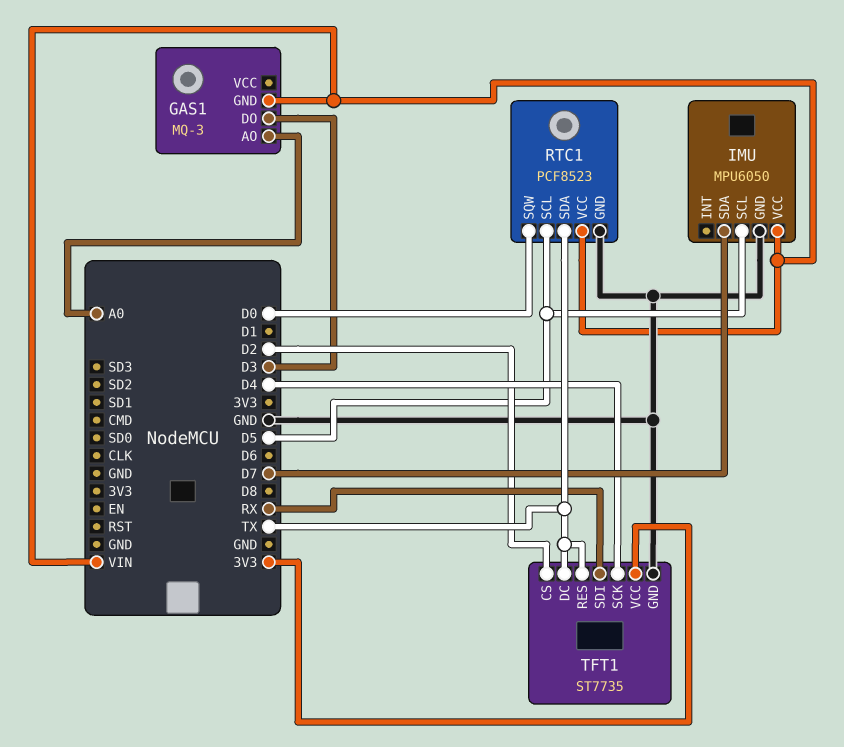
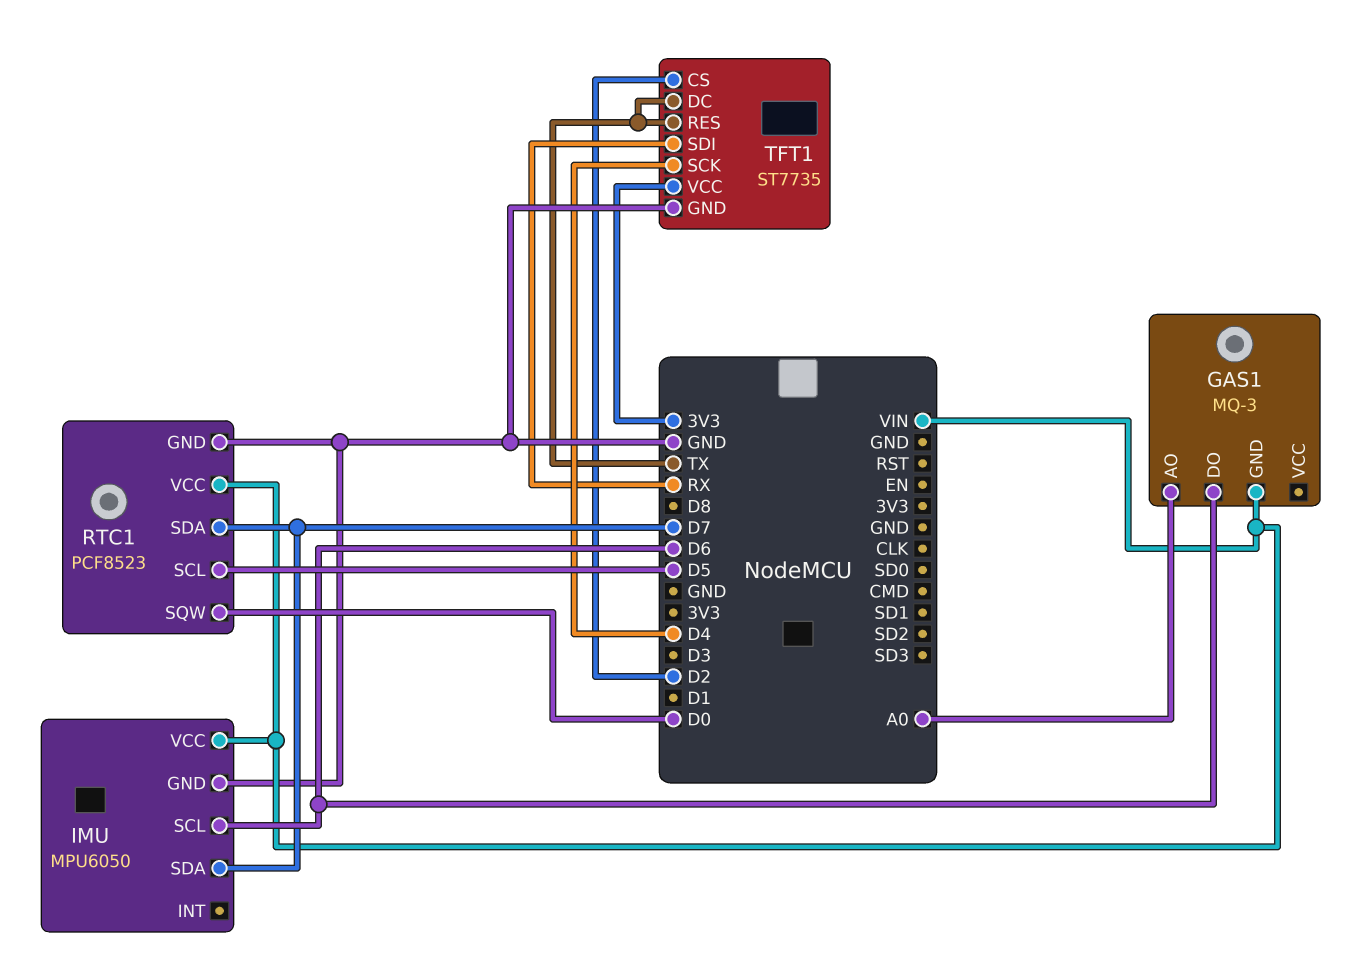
GAS1 pin DO: D3 -> D6
IMU pin SCL: D5 -> D6
RTC1 pin SDA: TX -> D7

